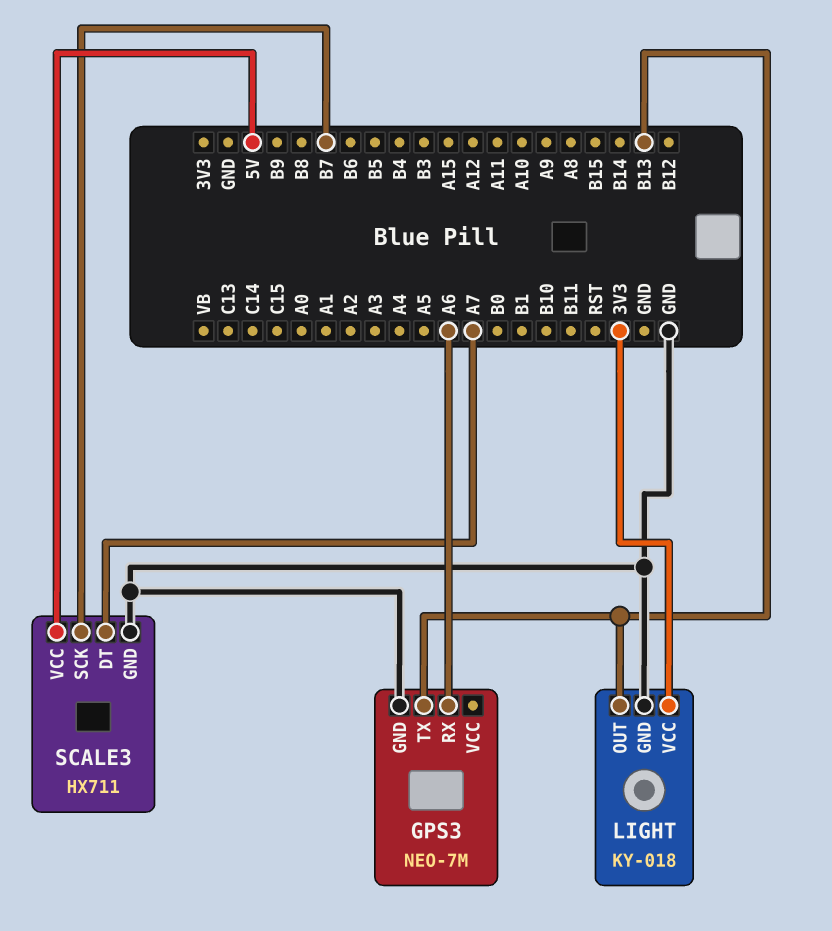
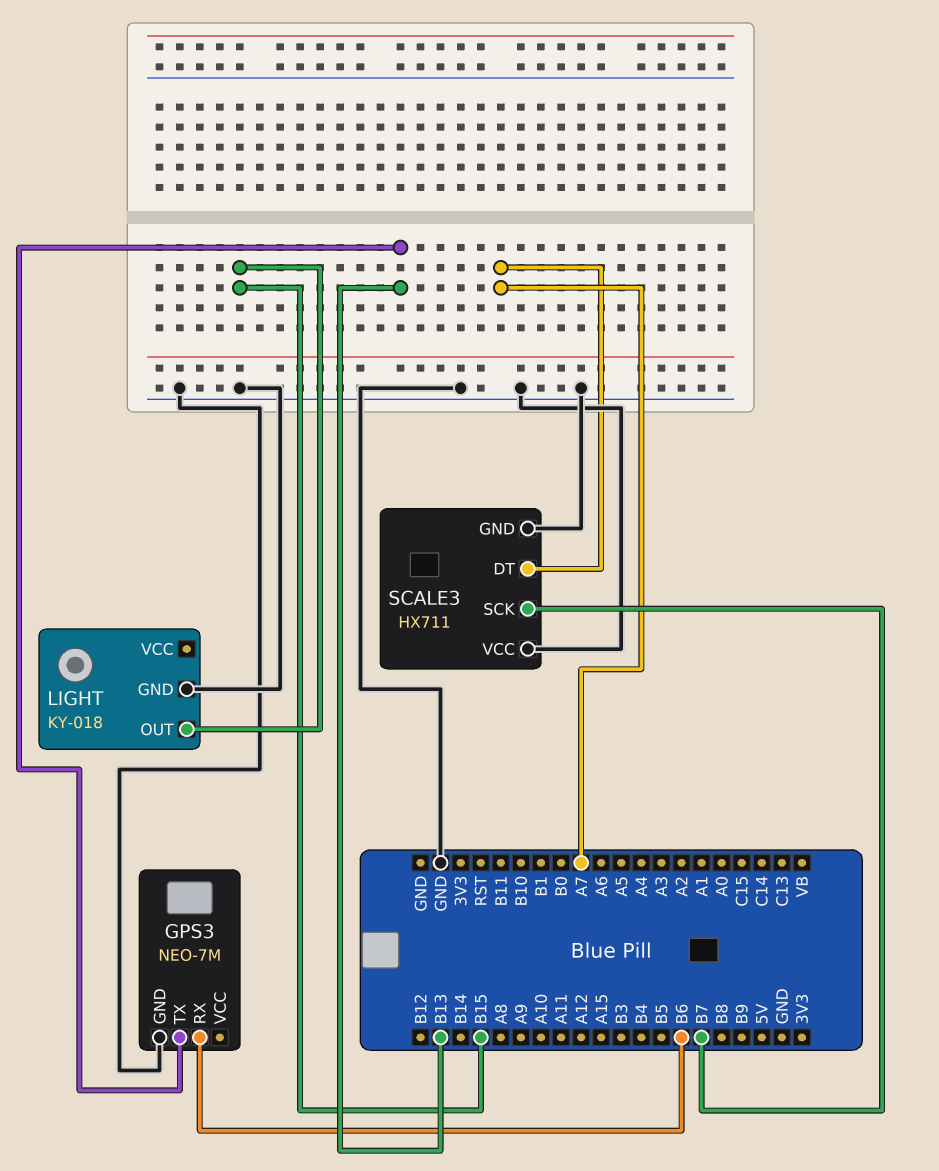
GPS3 pin RX: A6 -> B6
LIGHT pin OUT: B13 -> B15
LIGHT pin VCC: 3V3 -> none
SCALE3 pin VCC: 5V -> GND

